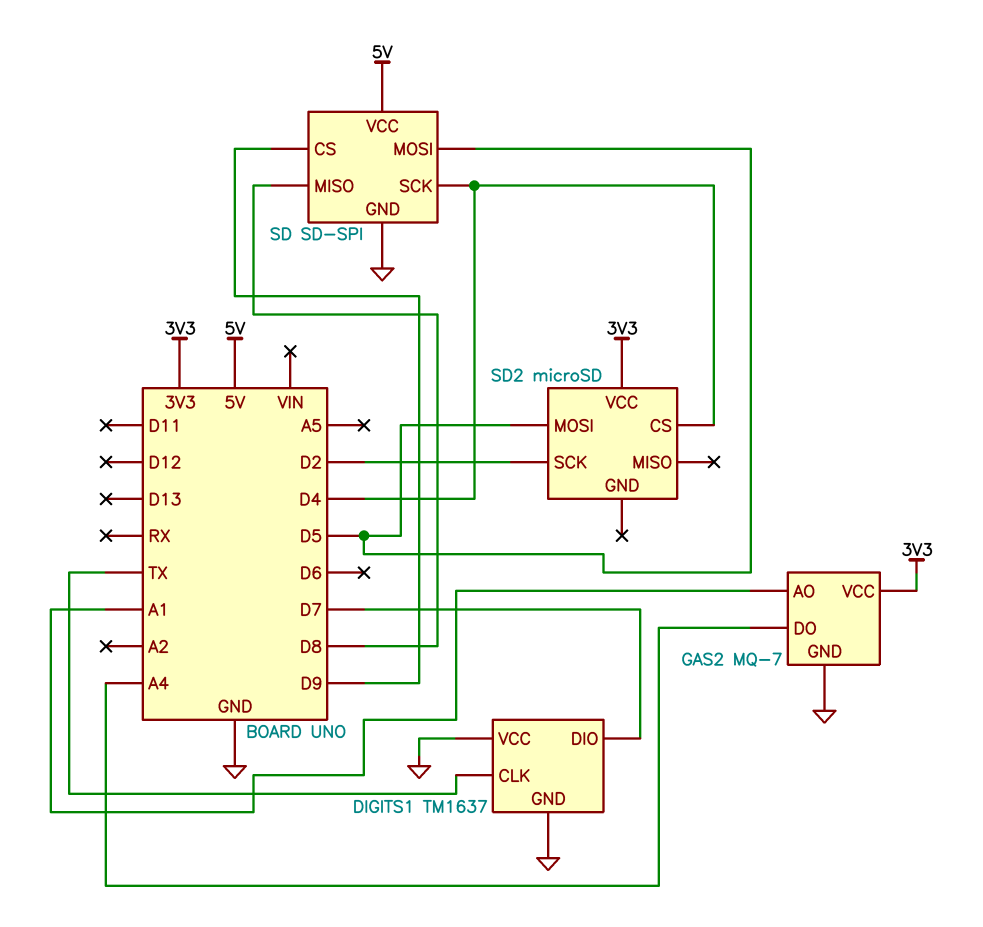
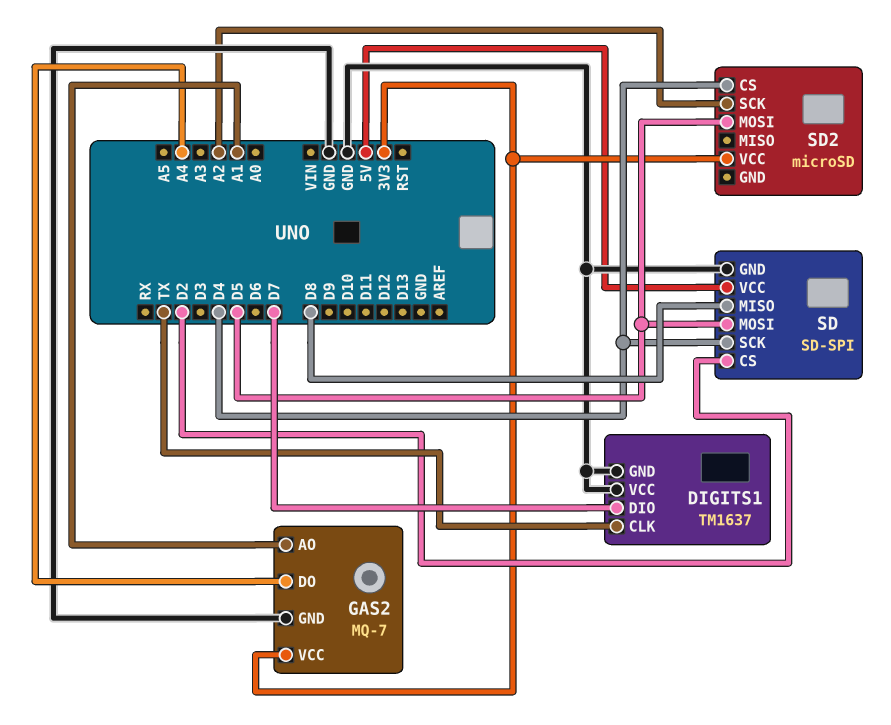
SD pin CS: D9 -> D2
SD2 pin SCK: D2 -> A2

